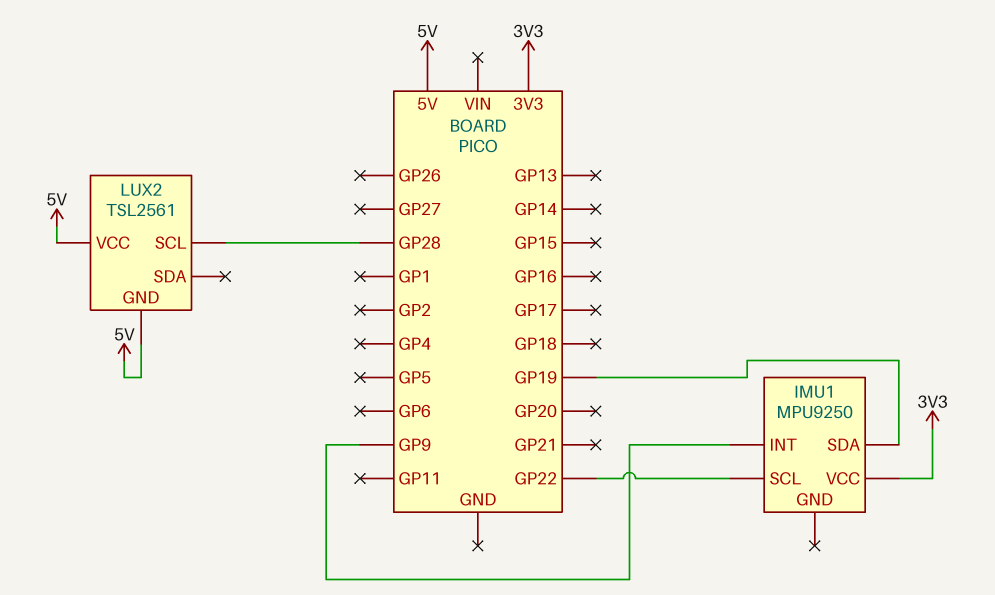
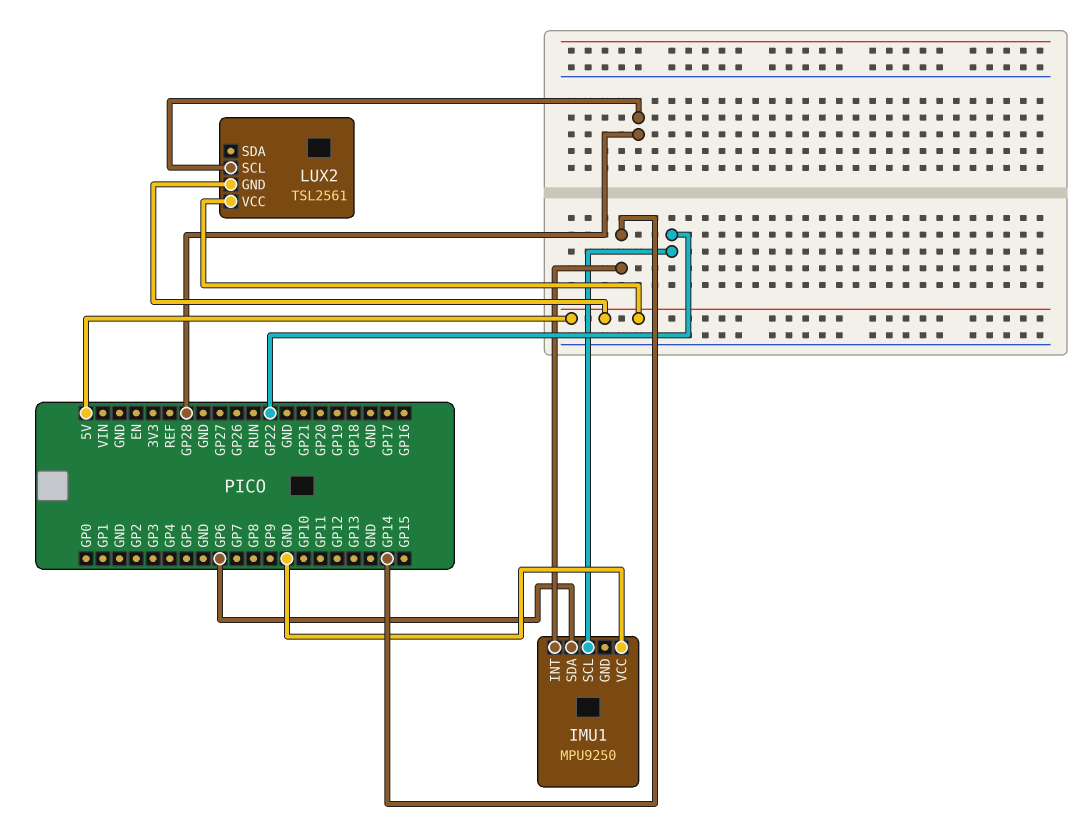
IMU1 pin INT: GP9 -> GP14
IMU1 pin SDA: GP19 -> GP6
IMU1 pin VCC: 3V3 -> GND

